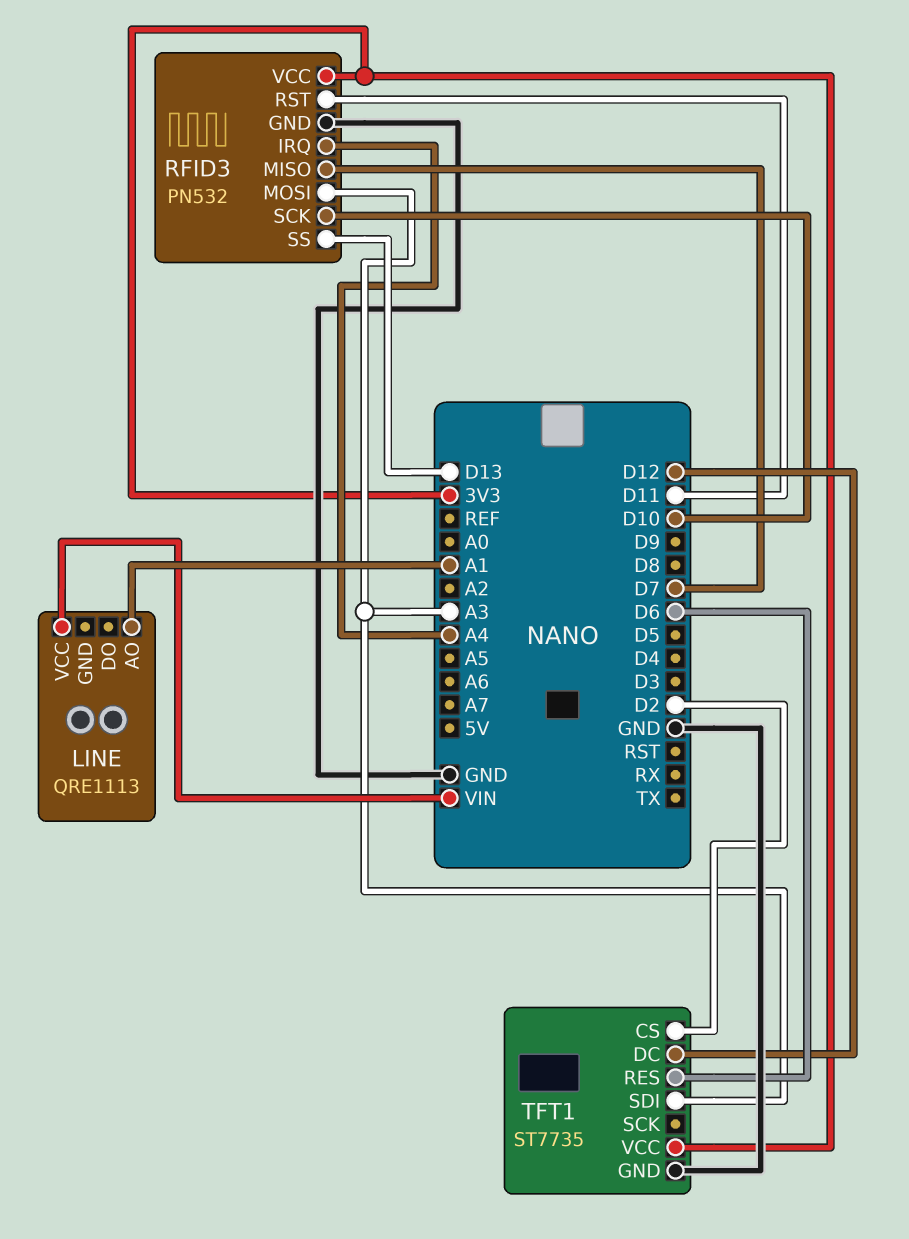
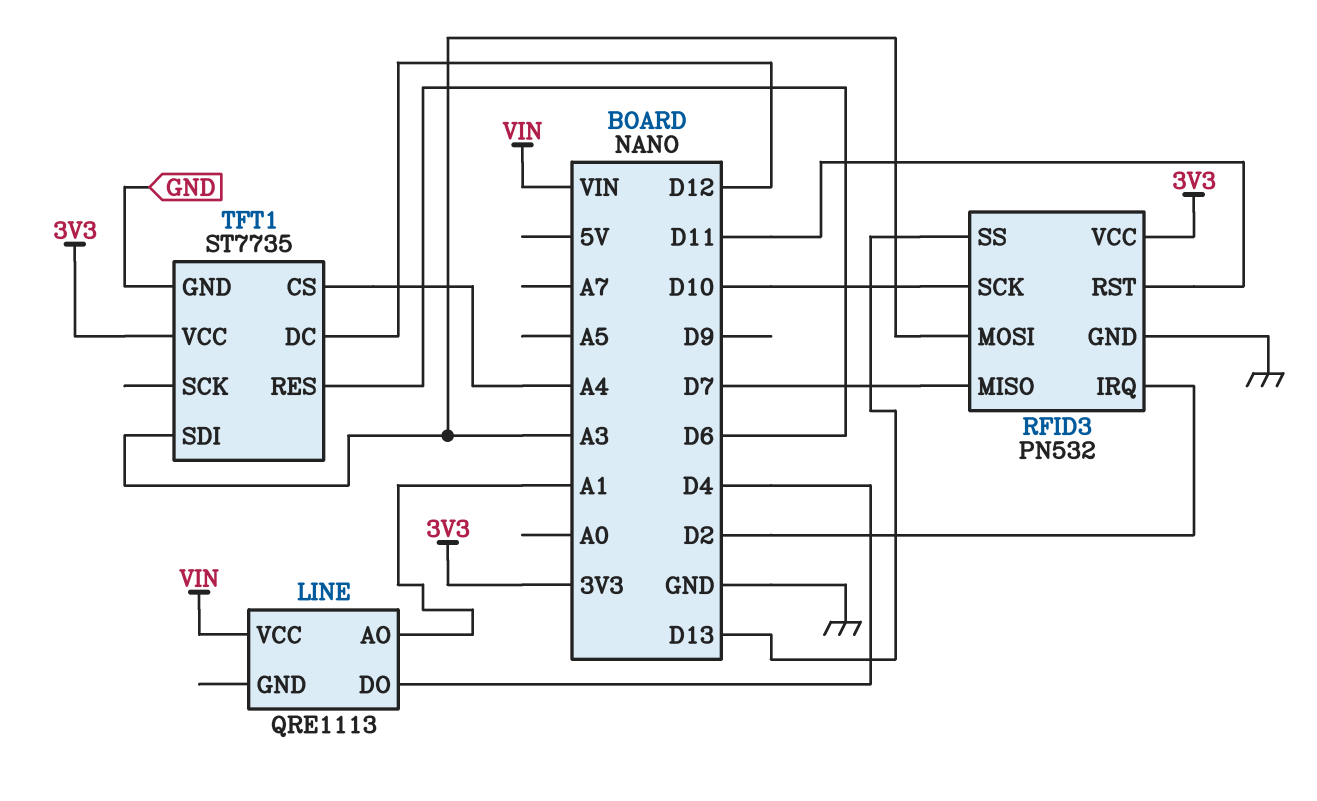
LINE pin DO: none -> D4
RFID3 pin IRQ: A4 -> D2
TFT1 pin CS: D2 -> A4

